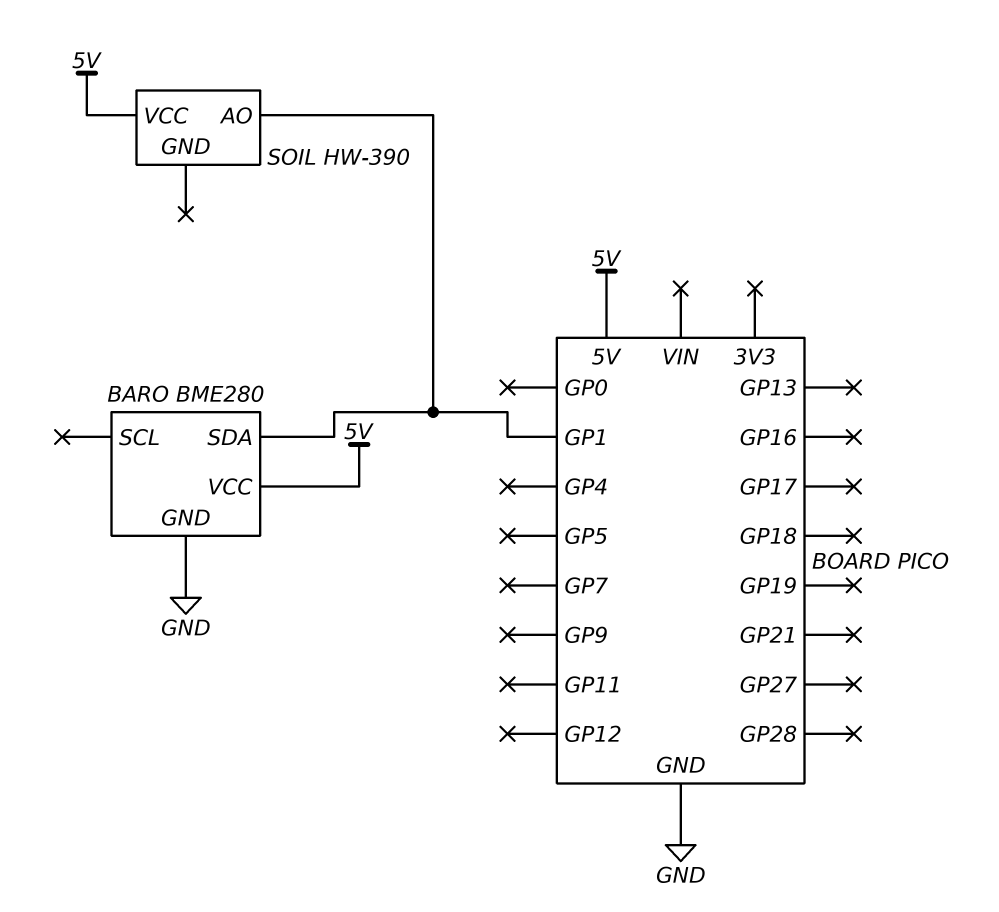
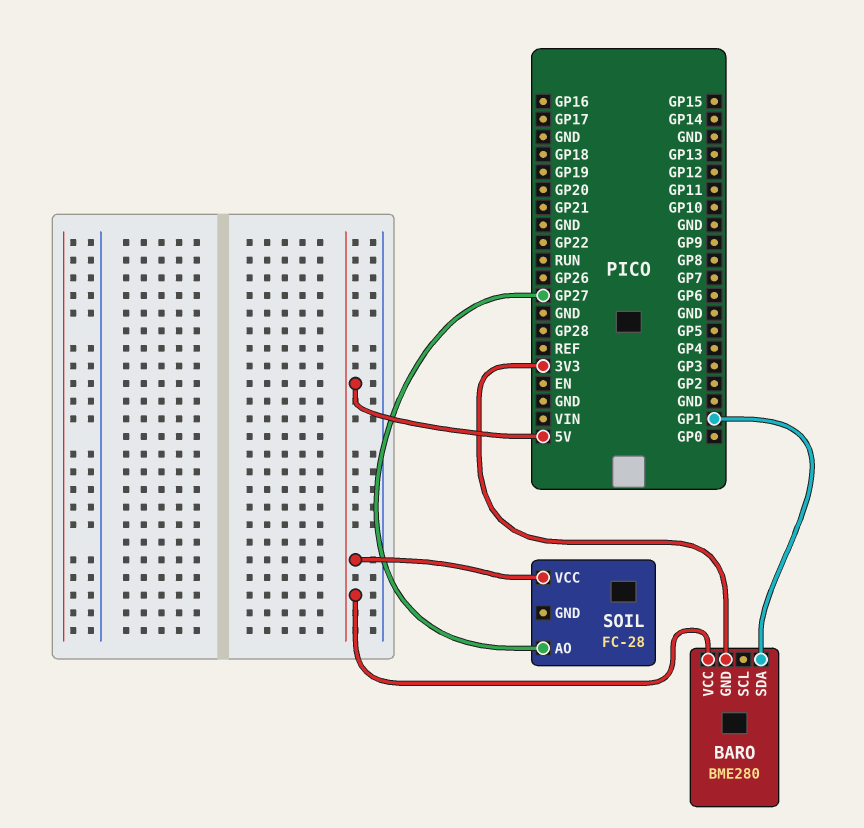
BARO pin GND: GND -> 3V3
SOIL: HW-390 -> FC-28
SOIL pin AO: GP1 -> GP27

